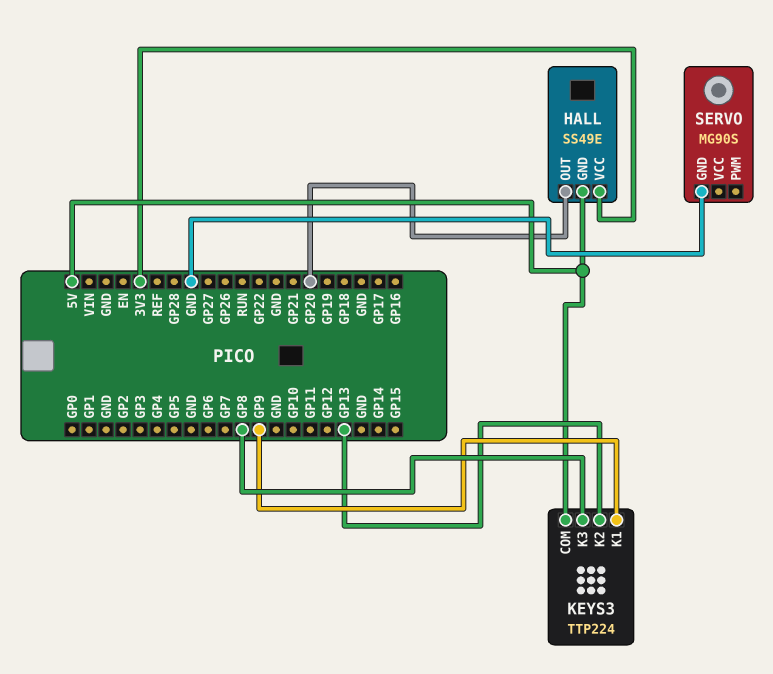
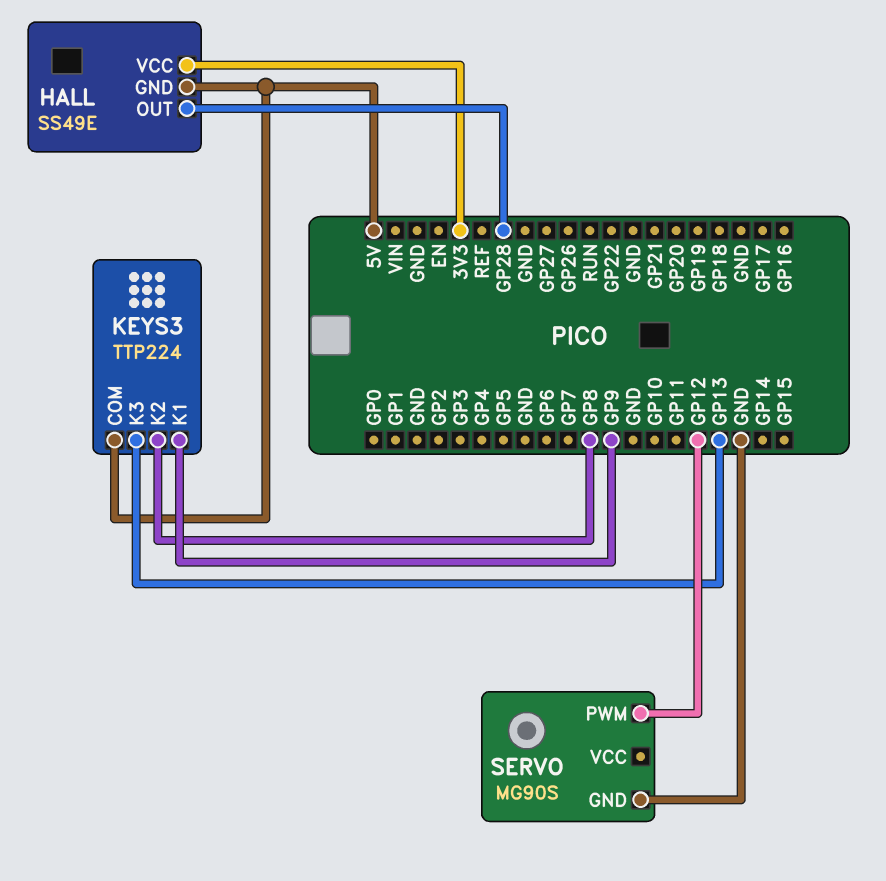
HALL pin OUT: GP20 -> GP28
KEYS3 pin K2: GP13 -> GP8
KEYS3 pin K3: GP8 -> GP13
SERVO pin PWM: none -> GP12

